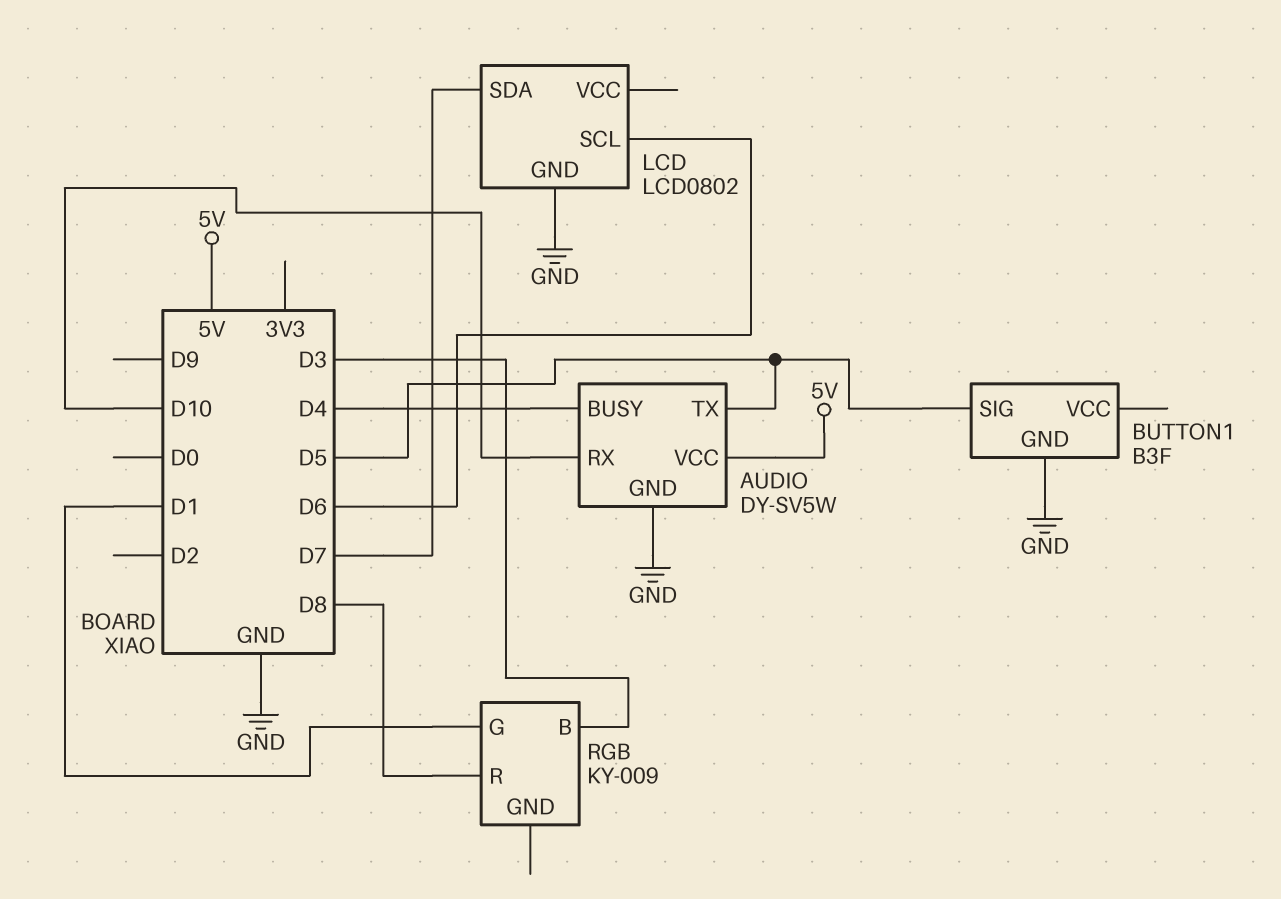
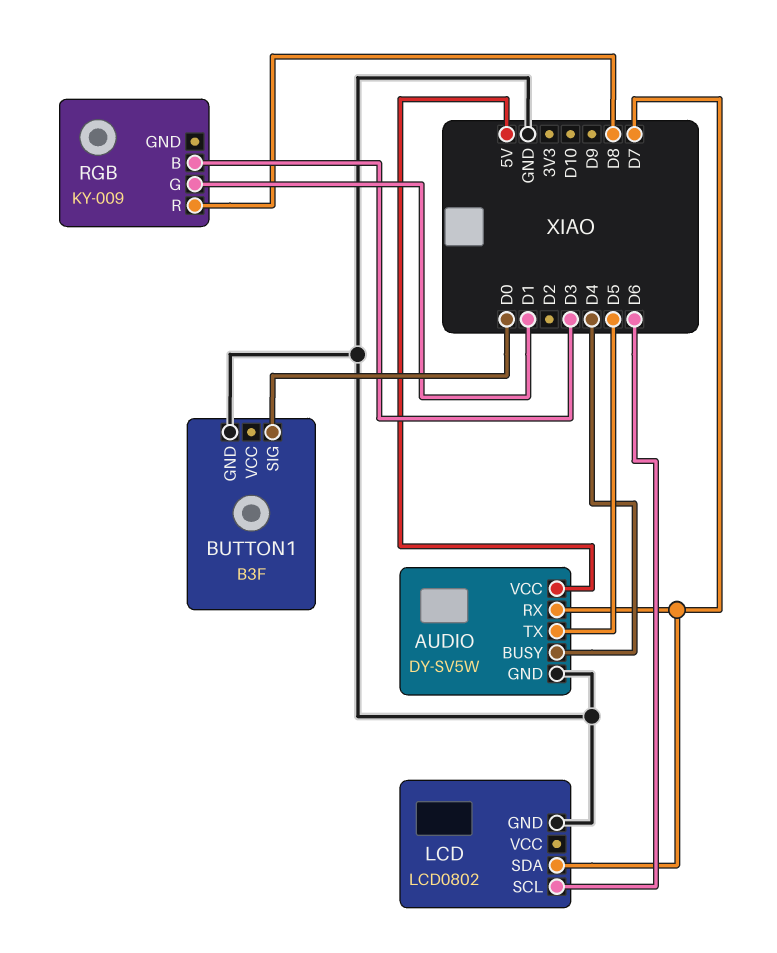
AUDIO pin RX: D10 -> D7
BUTTON1 pin SIG: D5 -> D0

